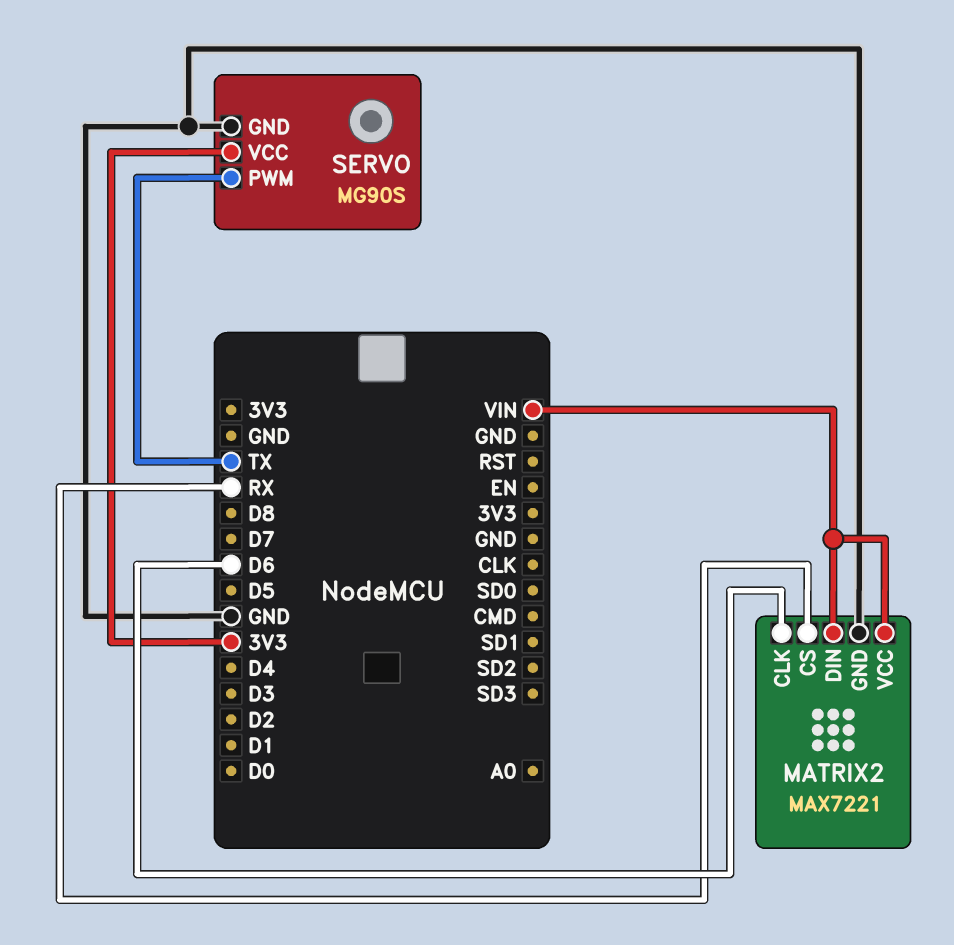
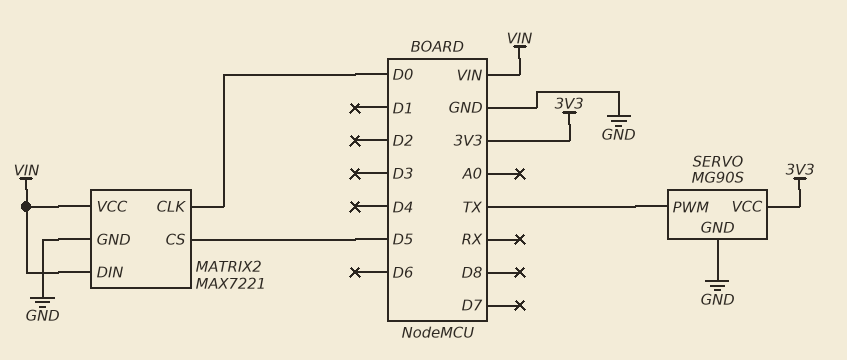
MATRIX2 pin CLK: D6 -> D0
MATRIX2 pin CS: RX -> D5

